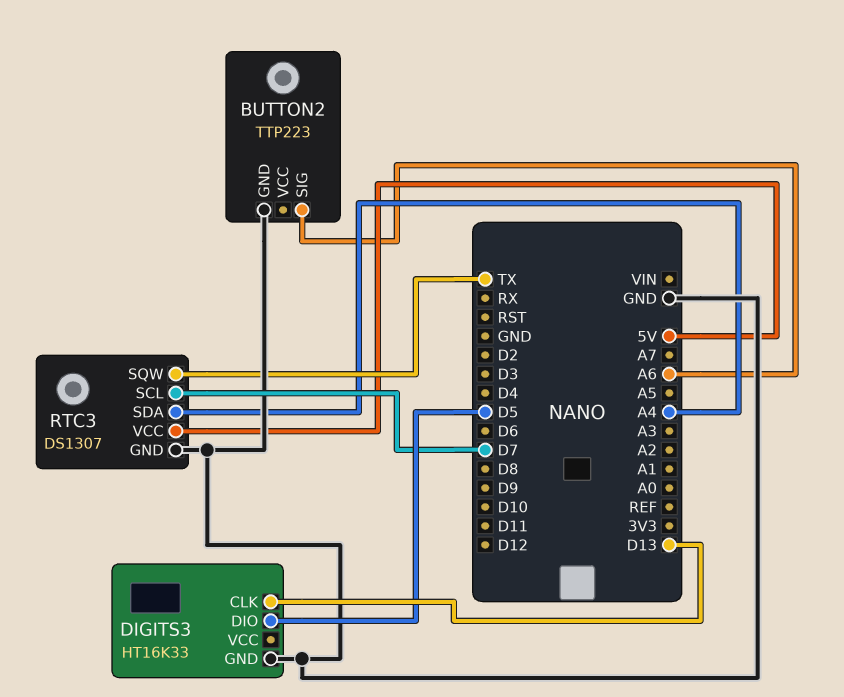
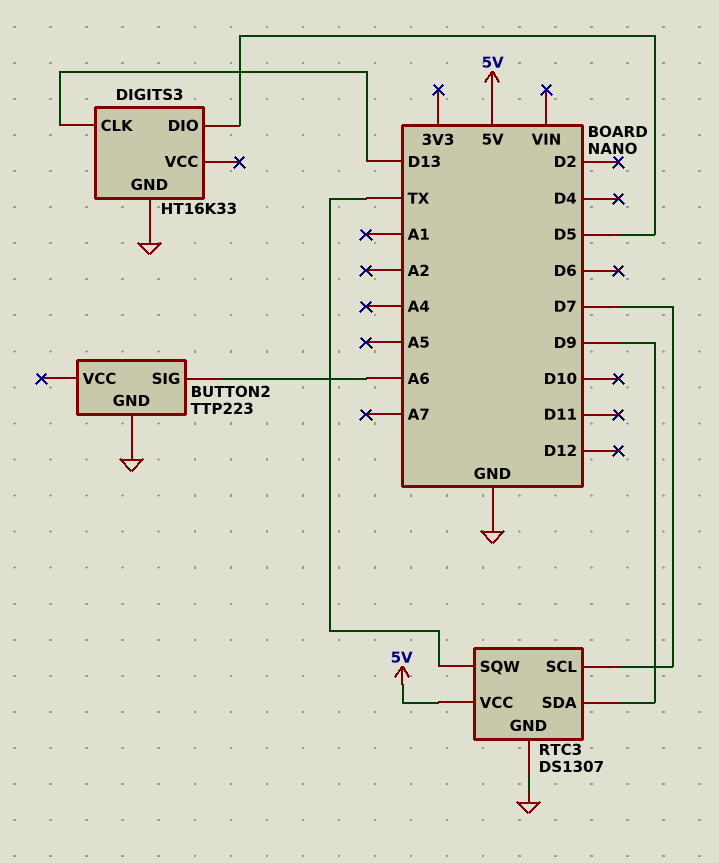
RTC3 pin SDA: A4 -> D9

